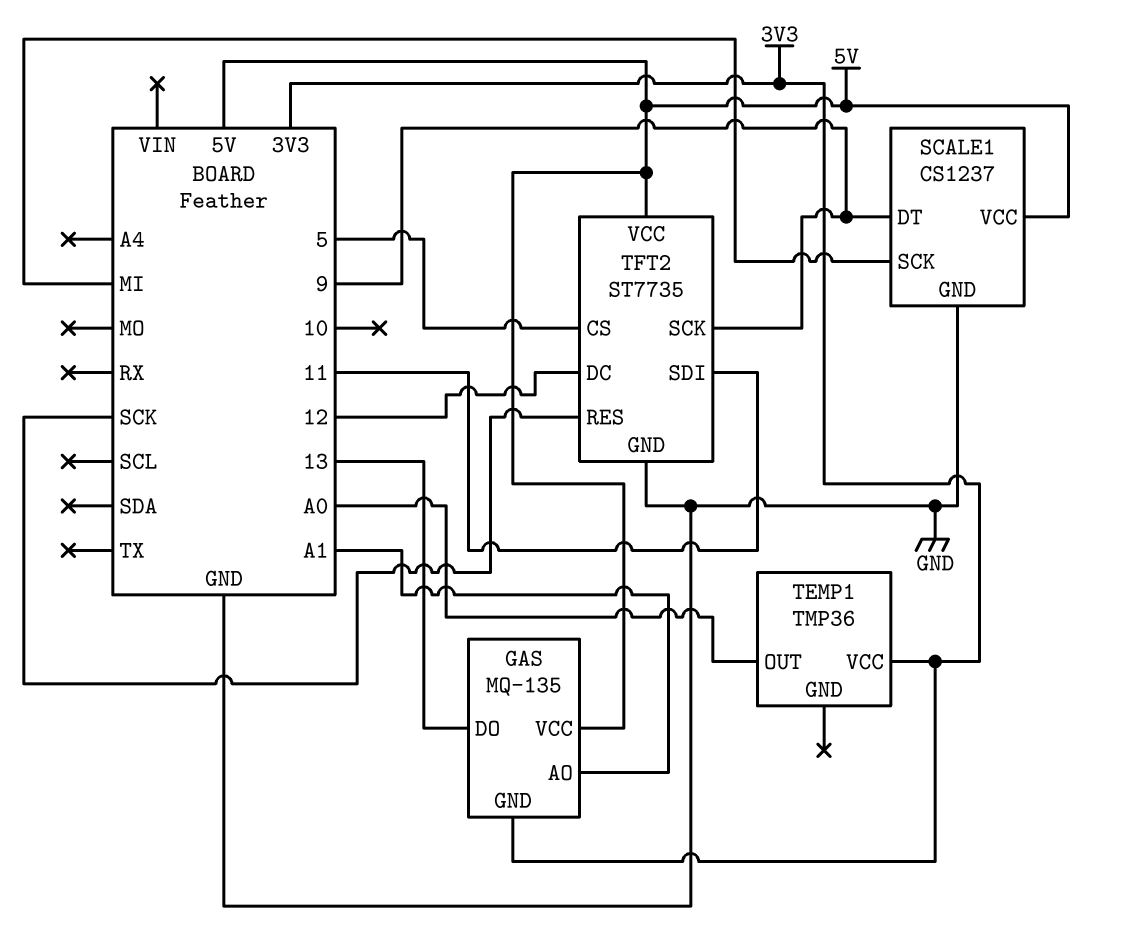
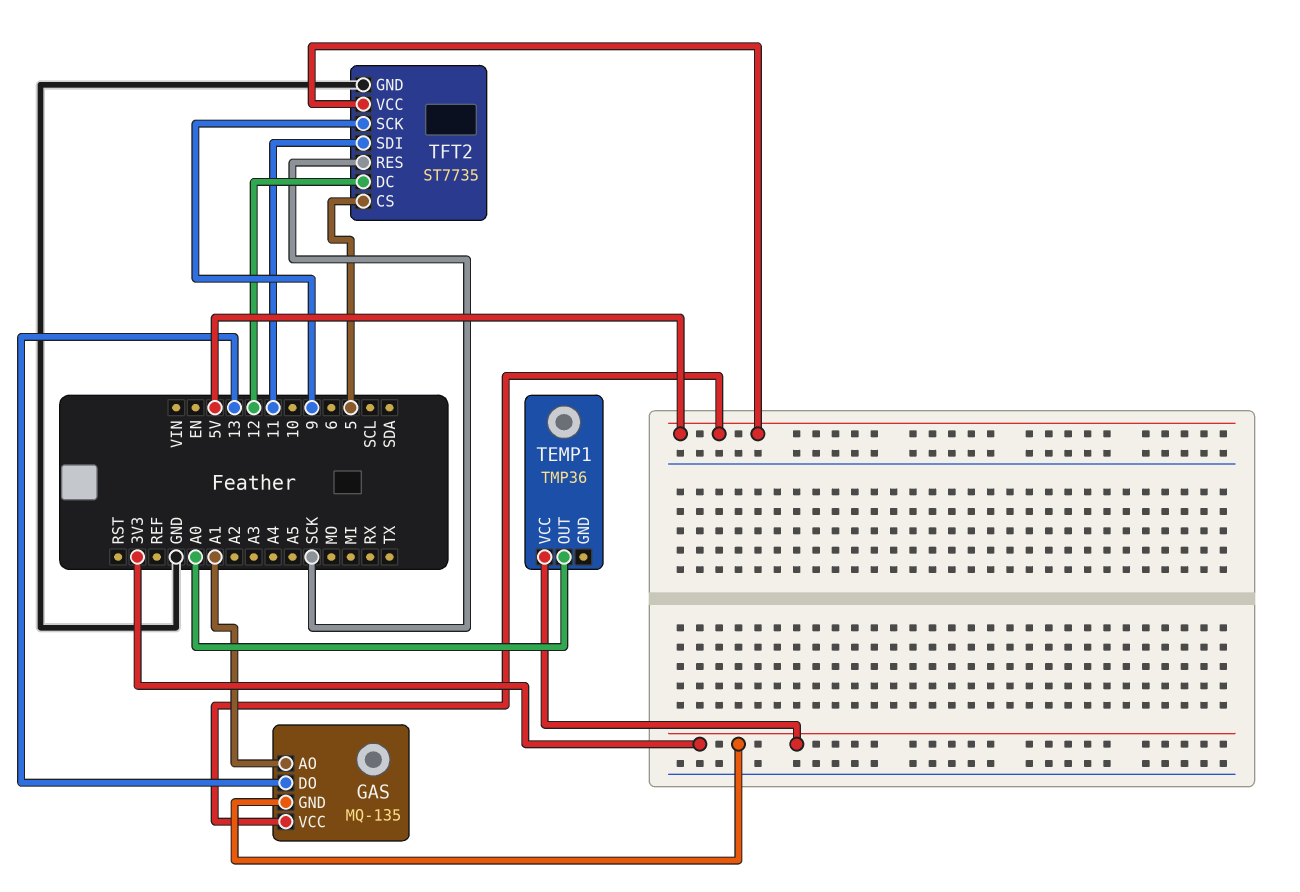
SCALE1: CS1237 -> none
SCALE1 pin DT: 9 -> none
SCALE1 pin GND: GND -> none
SCALE1 pin SCK: MI -> none
SCALE1 pin VCC: 5V -> none

